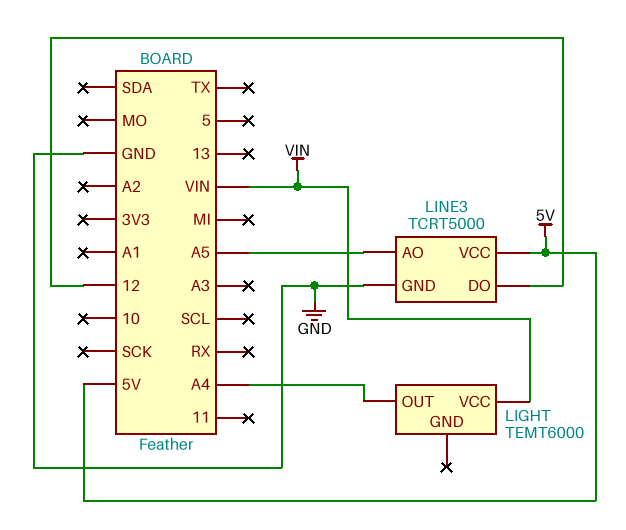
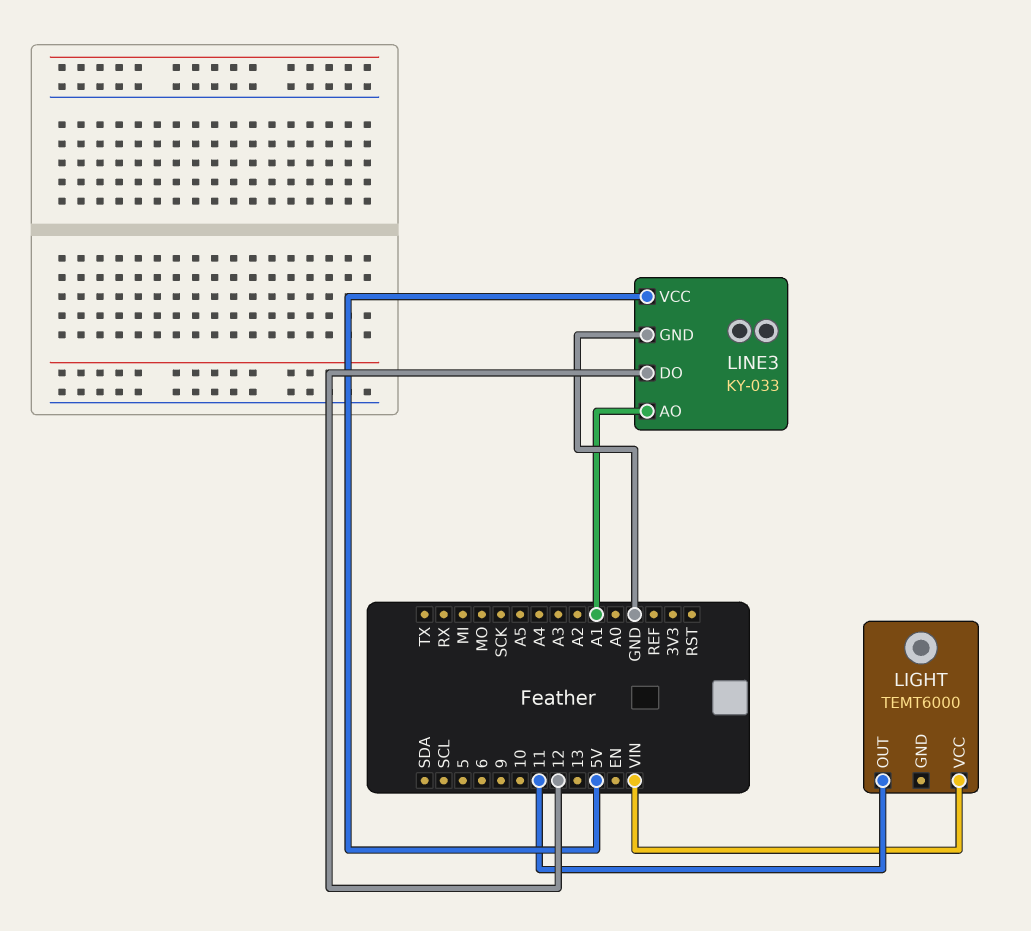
LIGHT pin OUT: A4 -> 11
LINE3: TCRT5000 -> KY-033
LINE3 pin AO: A5 -> A1

